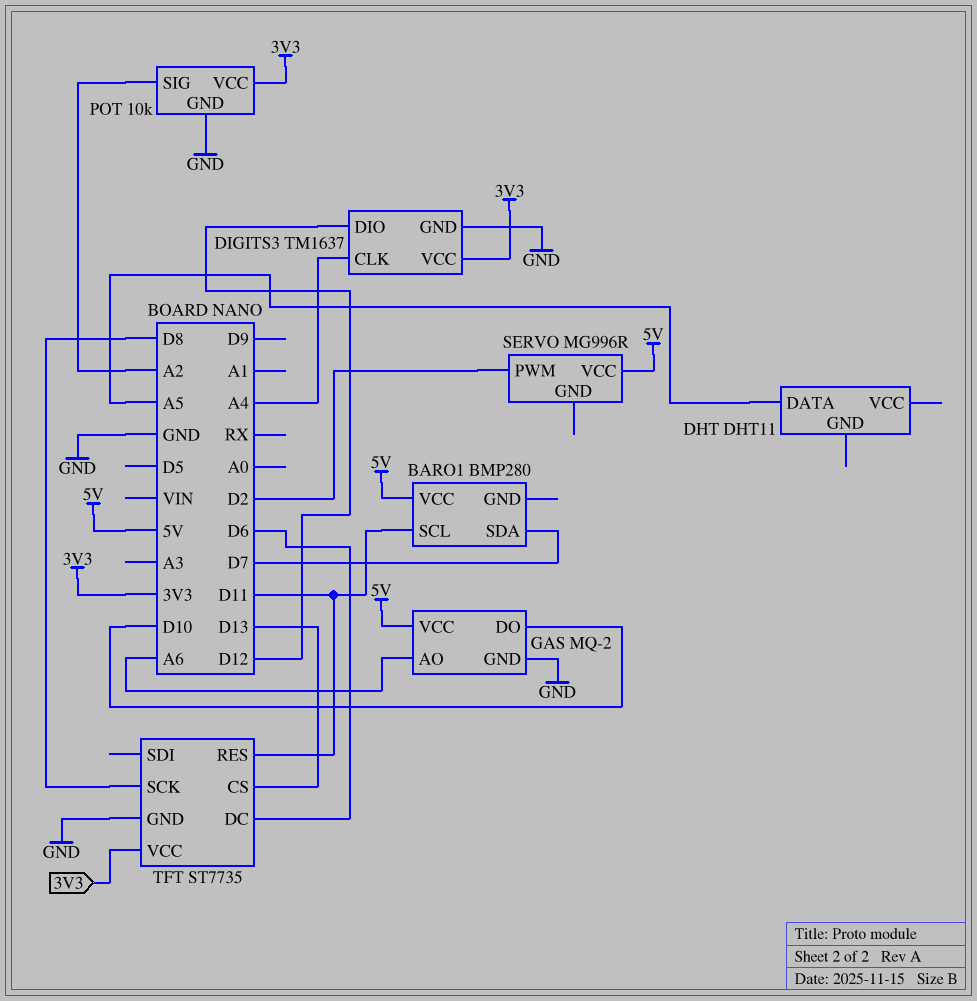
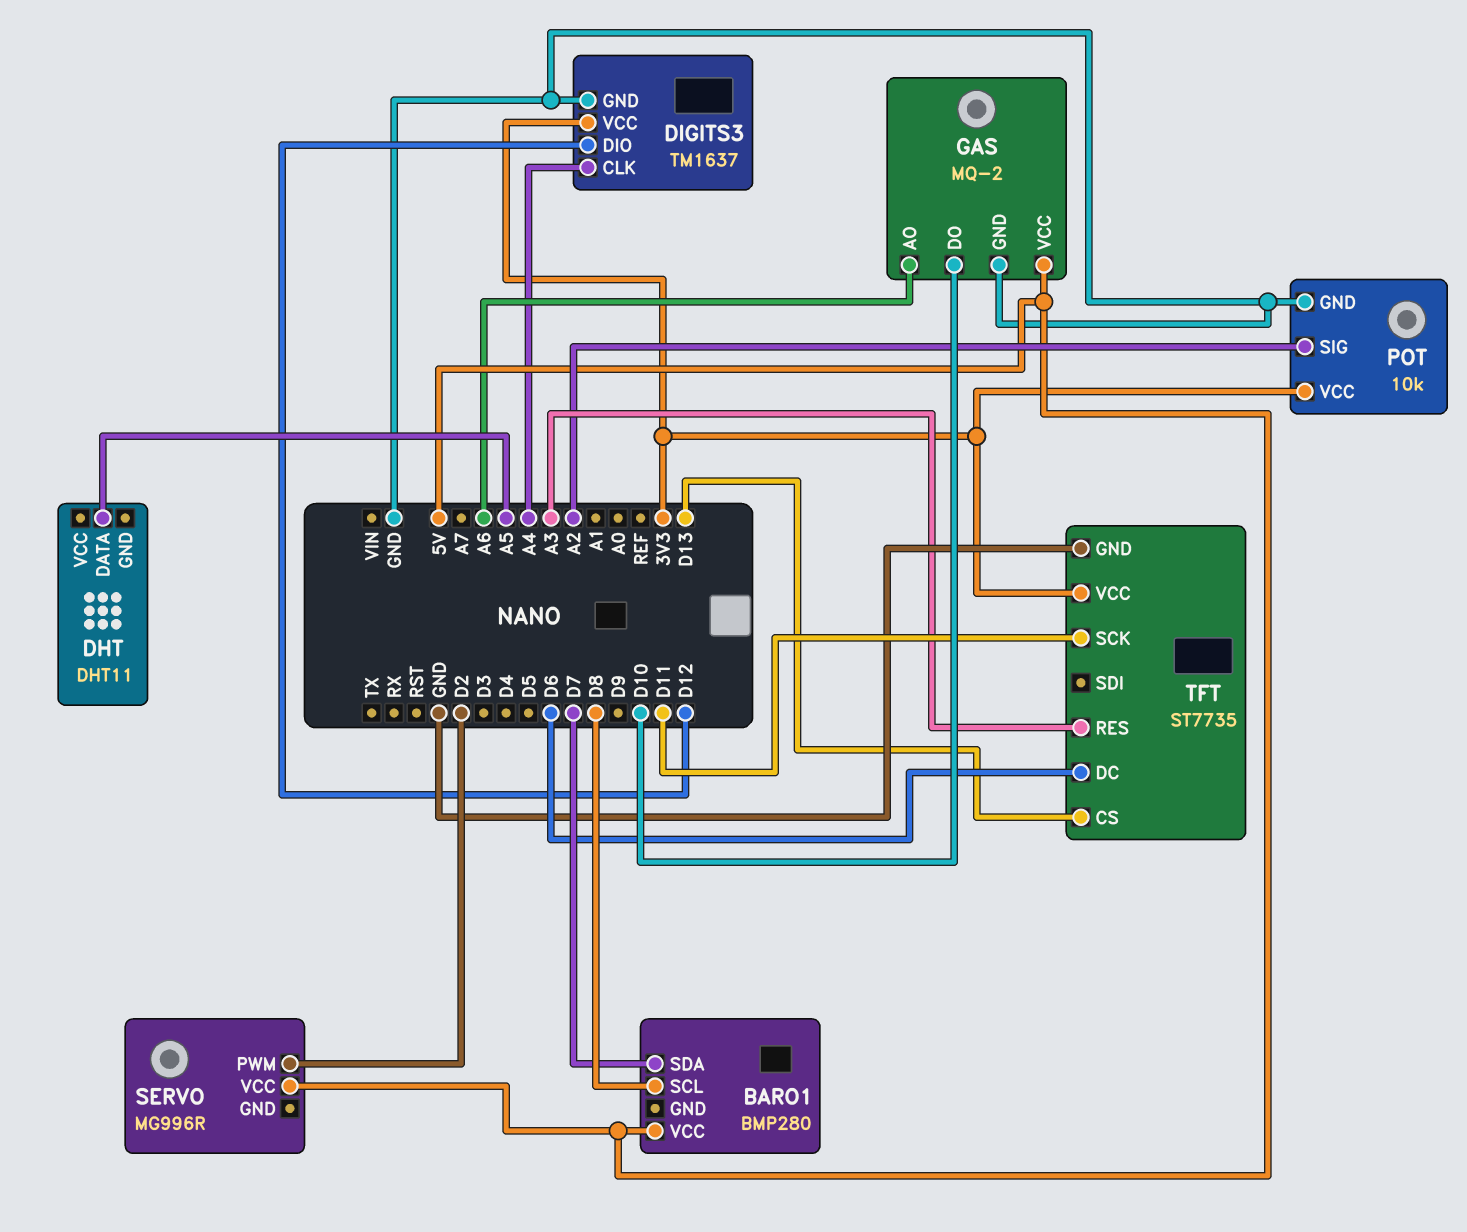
BARO1 pin SCL: D11 -> D8
TFT pin RES: D11 -> A3
TFT pin SCK: D8 -> D11

